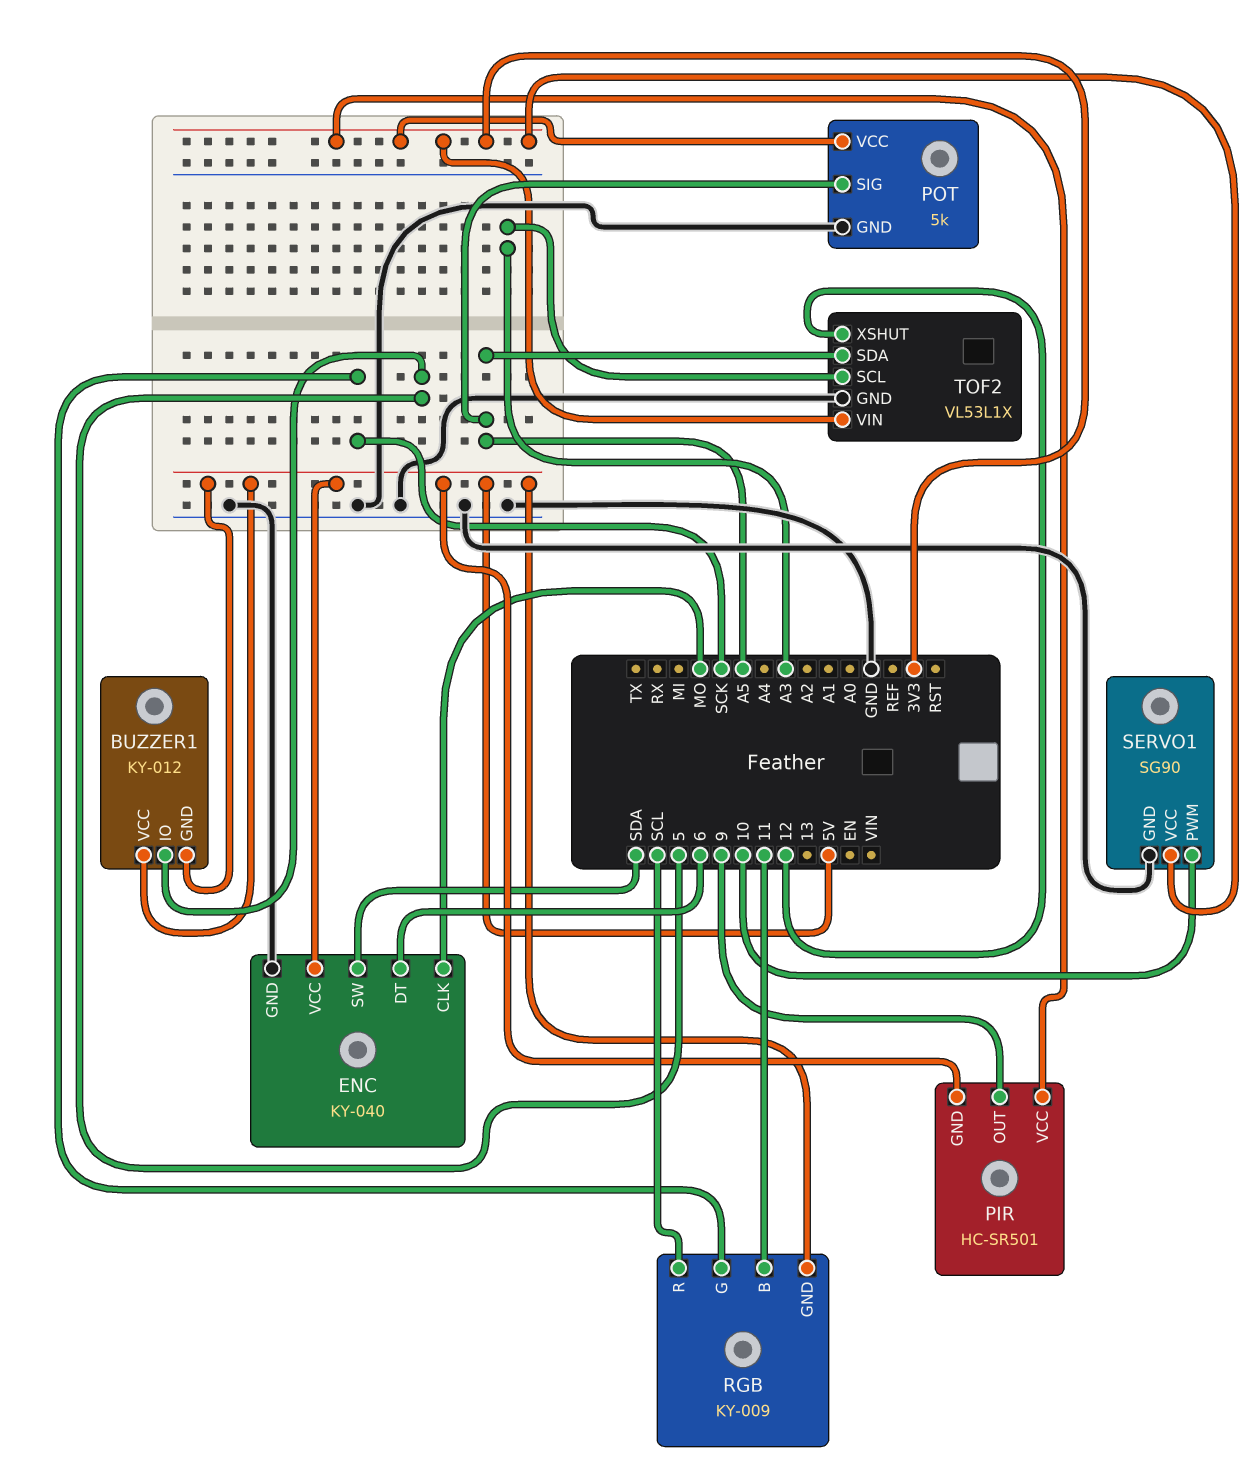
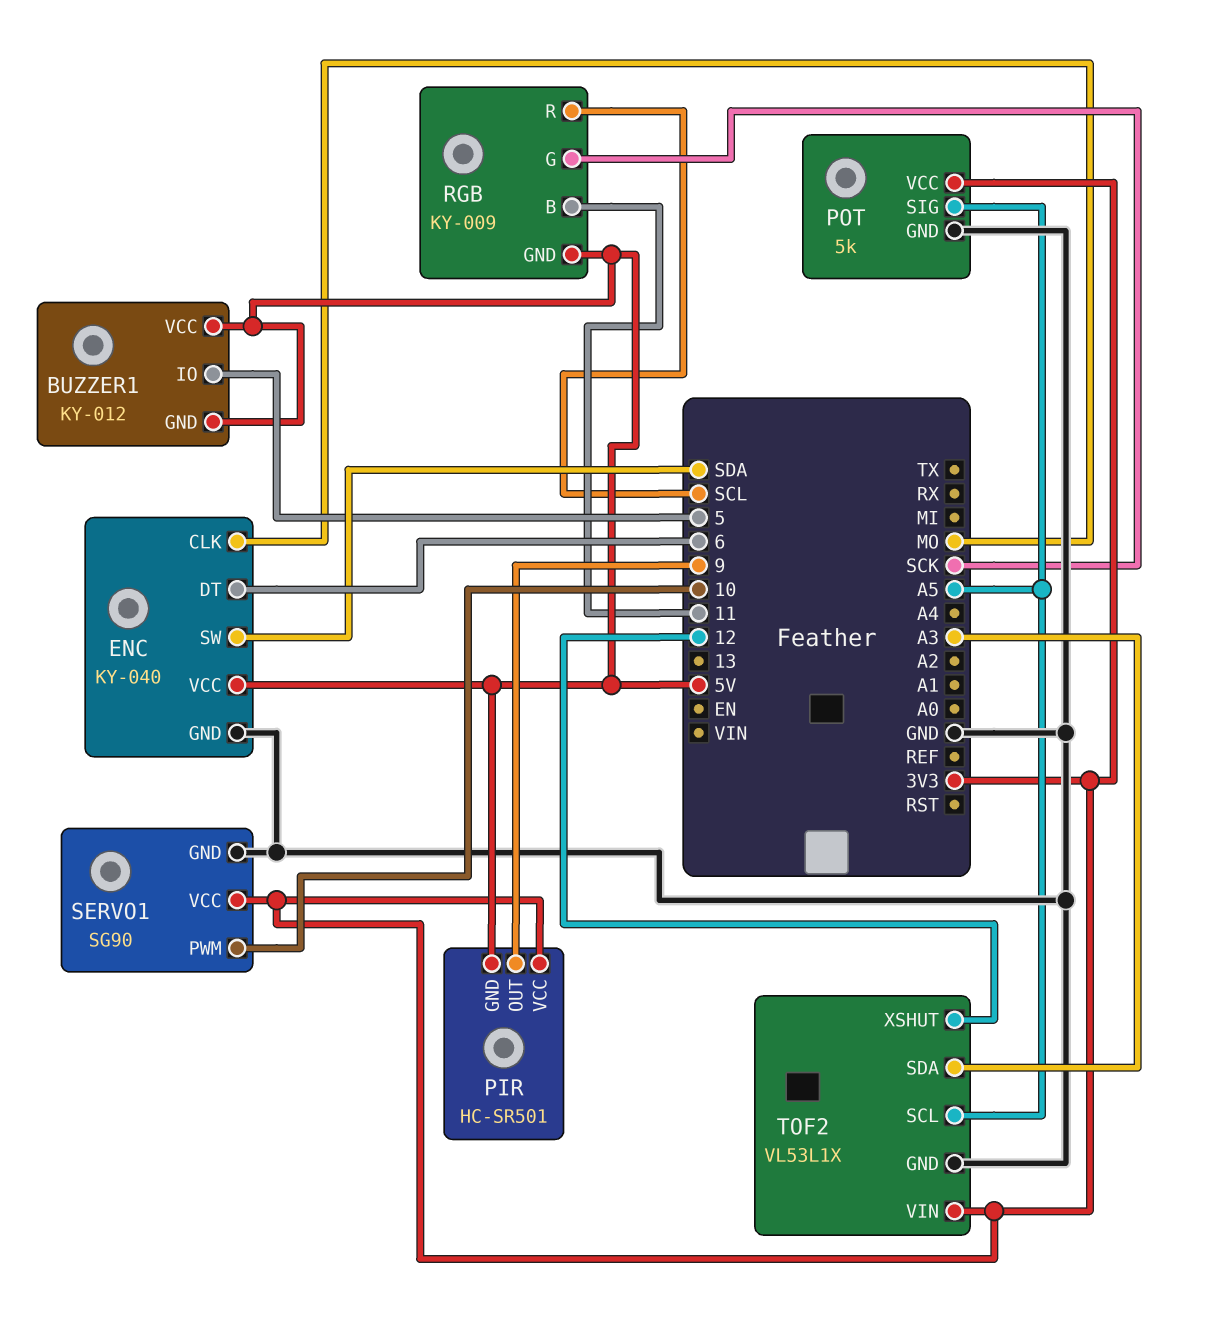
TOF2 pin SCL: A3 -> A5
TOF2 pin SDA: A5 -> A3

